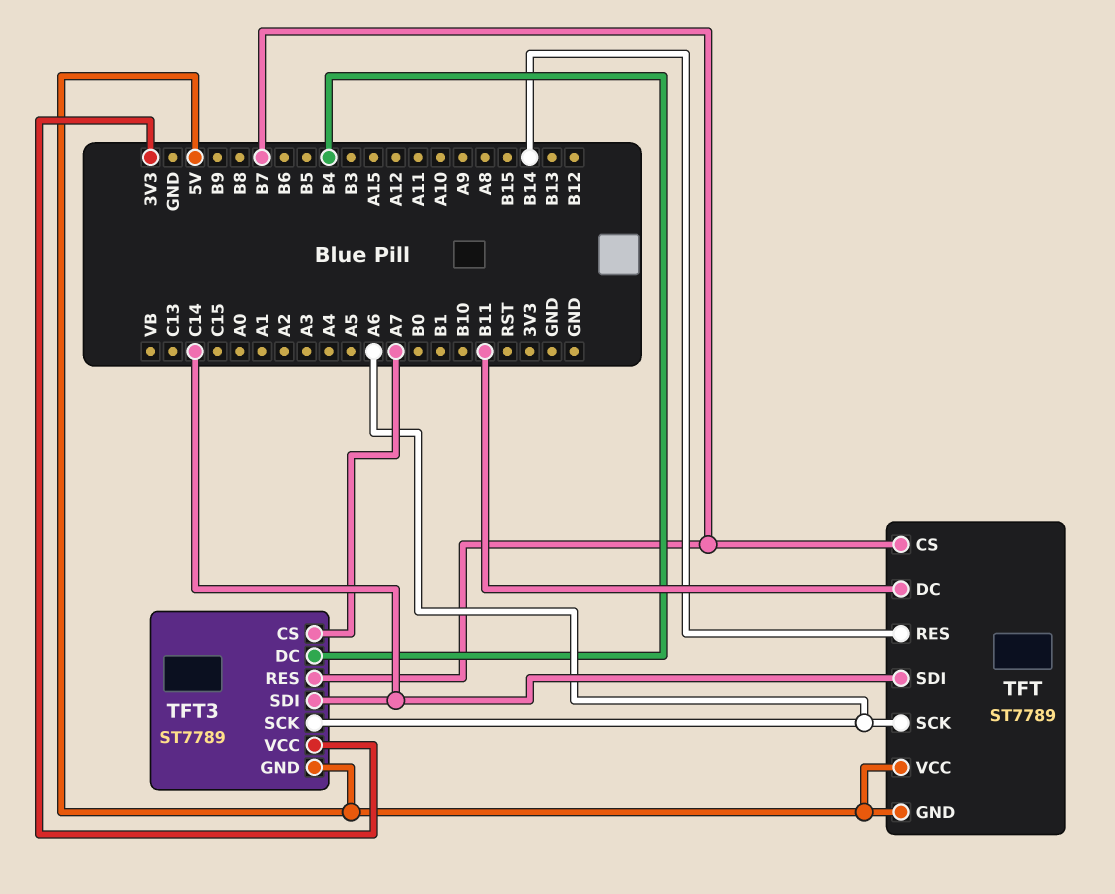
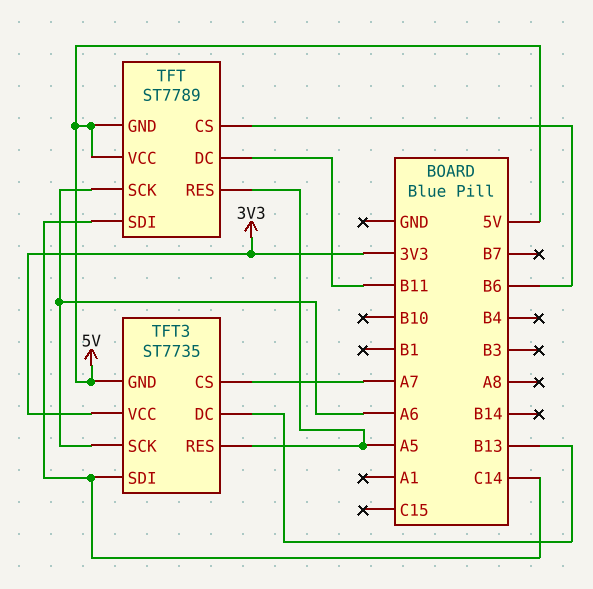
TFT pin CS: B7 -> B6
TFT pin RES: B14 -> A5
TFT3: ST7789 -> ST7735
TFT3 pin DC: B4 -> B13
TFT3 pin RES: B7 -> A5

